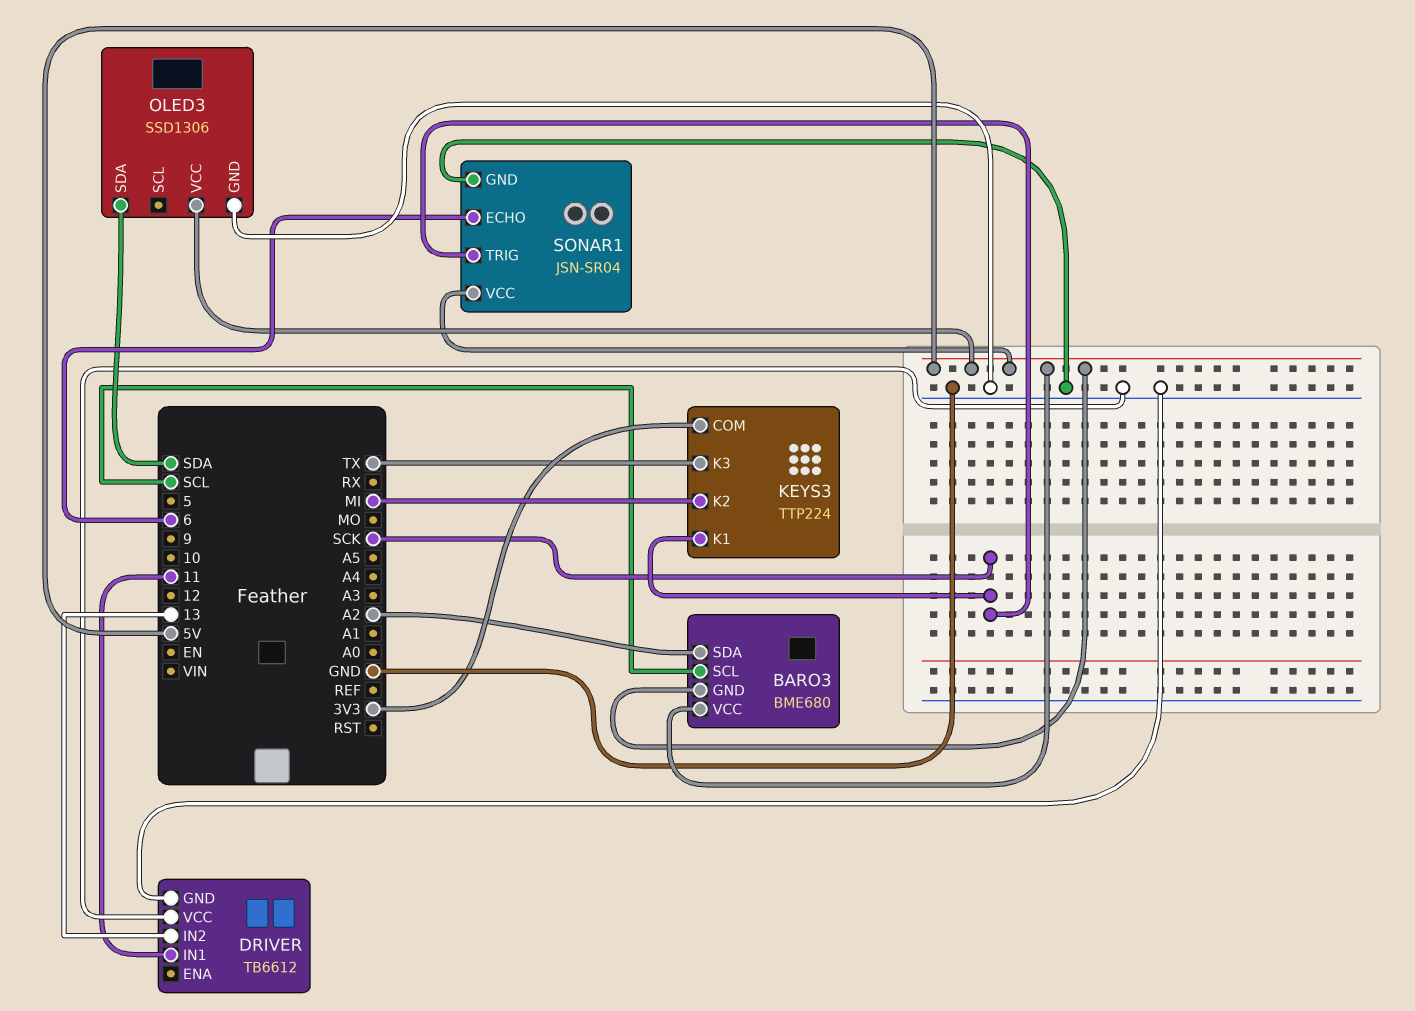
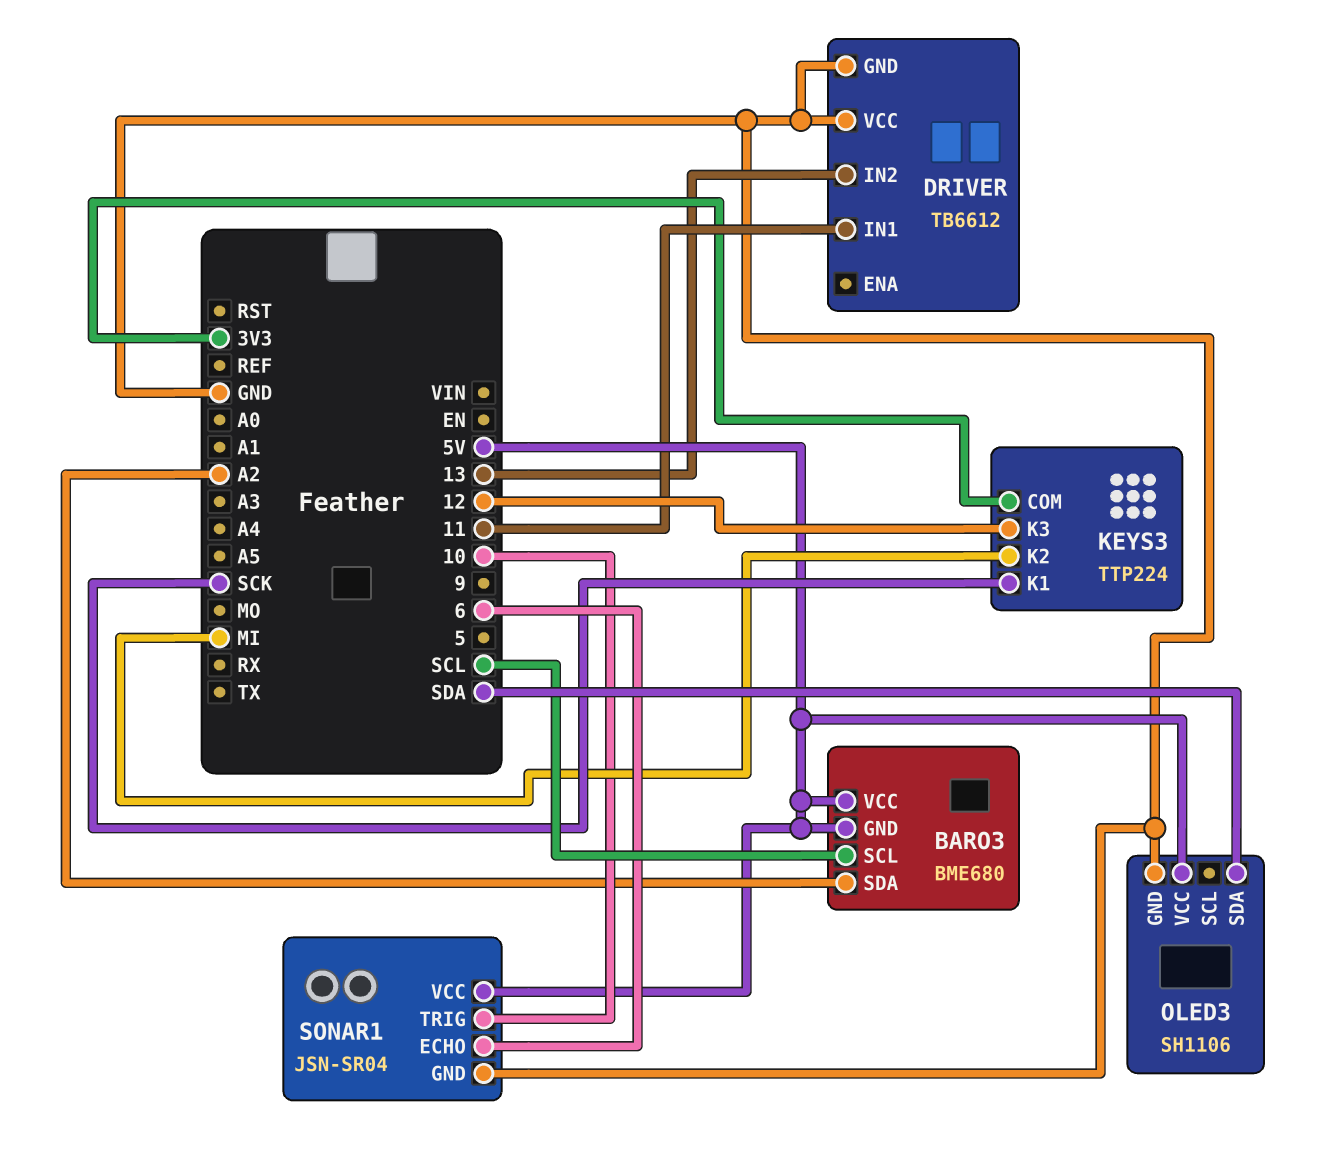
KEYS3 pin K3: TX -> 12
OLED3: SSD1306 -> SH1106
SONAR1 pin TRIG: SCK -> 10

